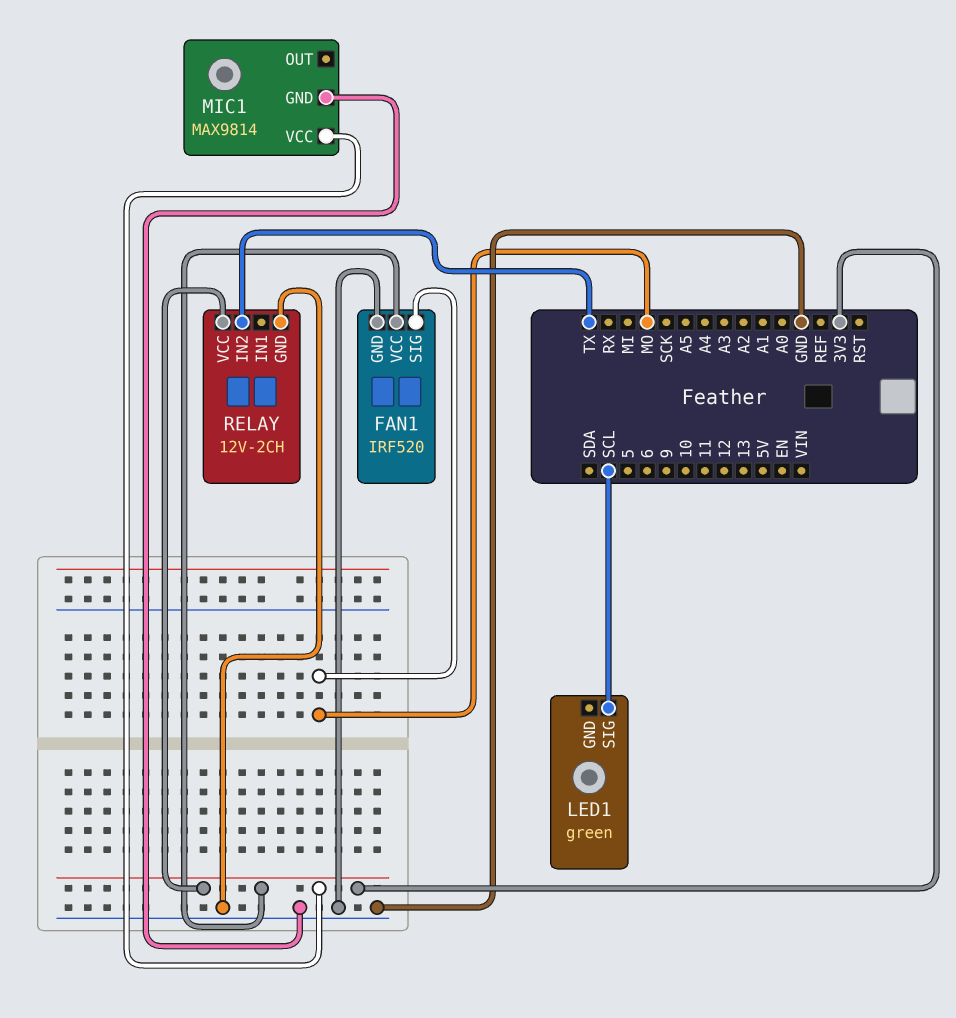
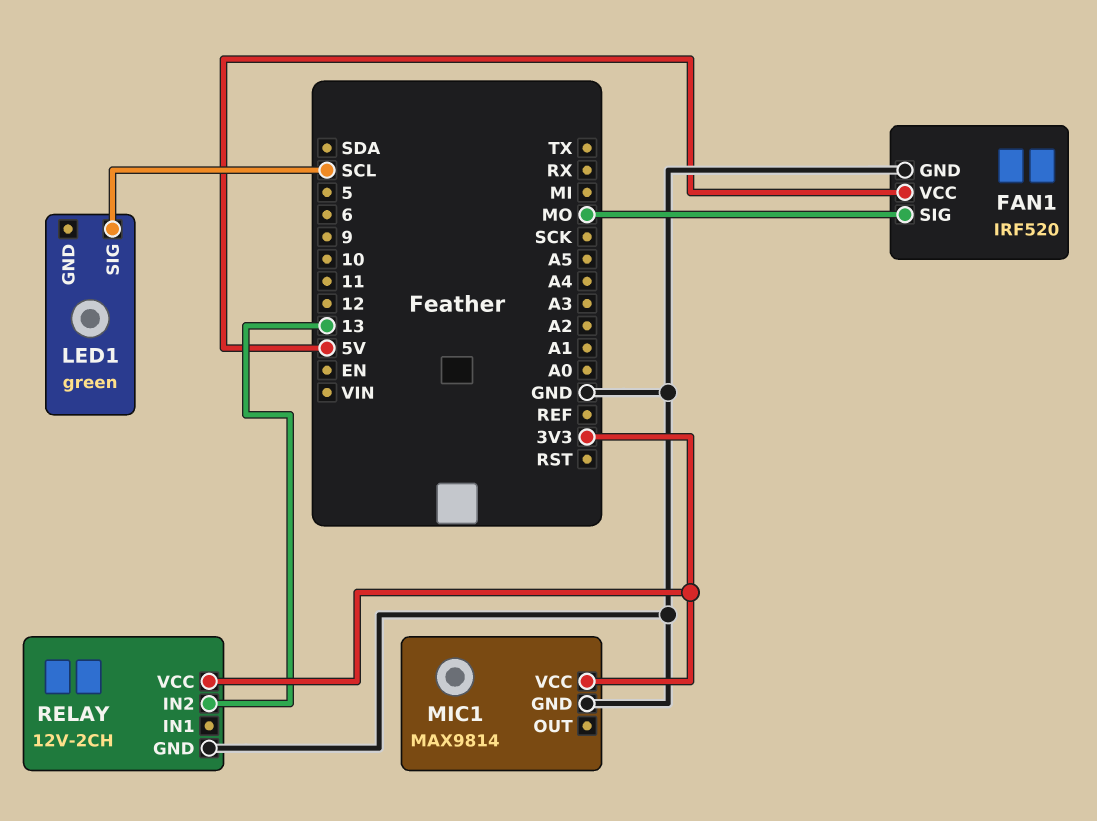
FAN1 pin VCC: 3V3 -> 5V
RELAY pin IN2: TX -> 13

